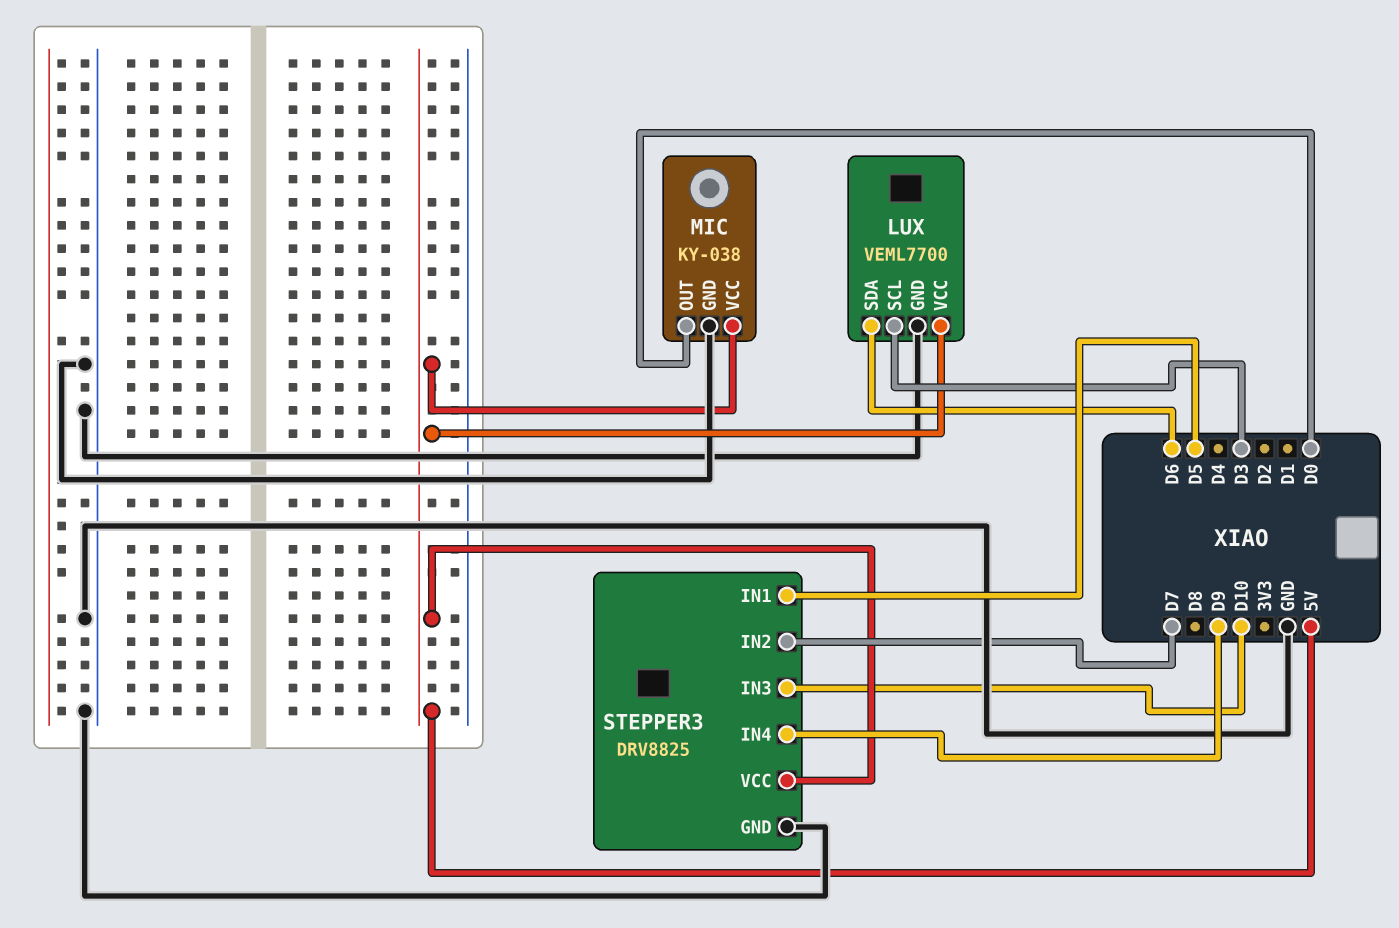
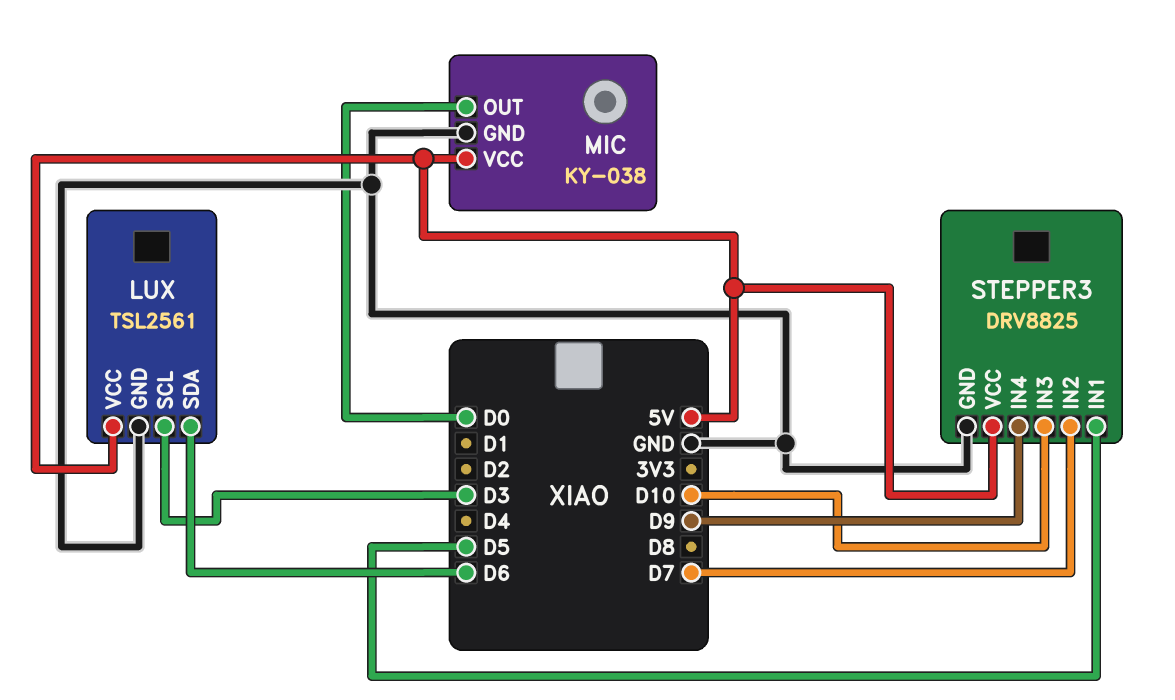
LUX: VEML7700 -> TSL2561

